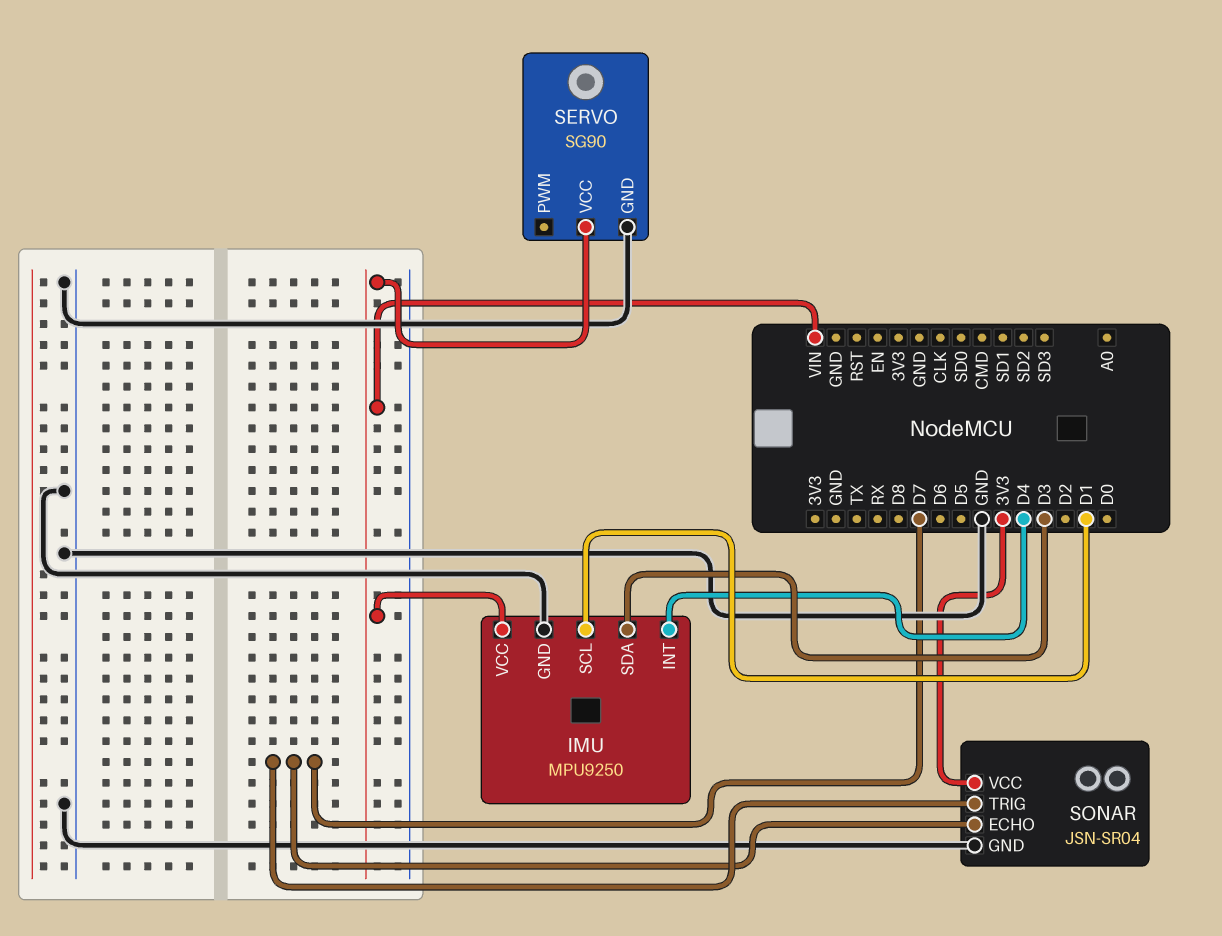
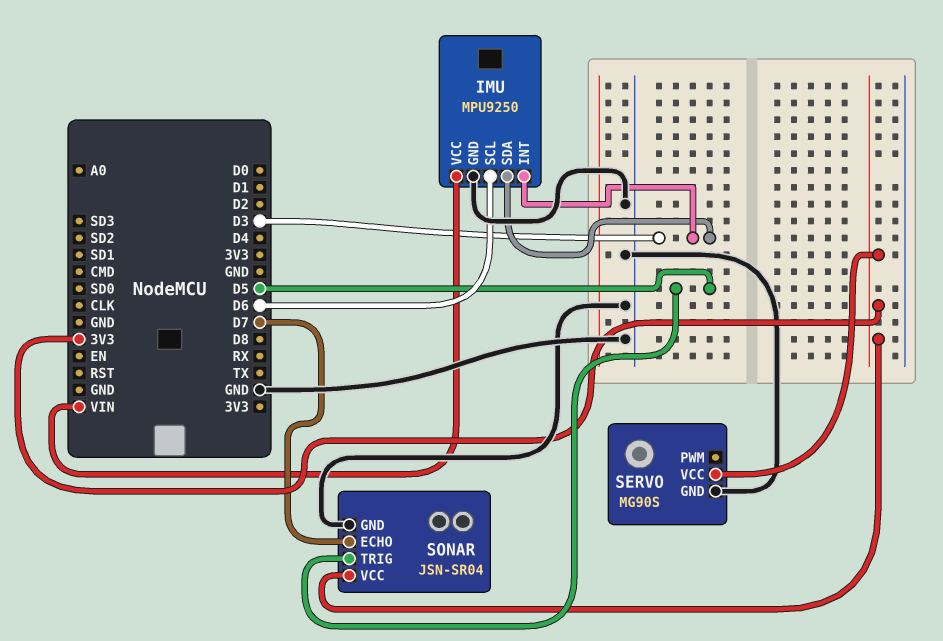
IMU pin INT: D4 -> D3
IMU pin SCL: D1 -> D6
SERVO: SG90 -> MG90S
SERVO pin VCC: VIN -> 3V3
SONAR pin TRIG: D7 -> D5

